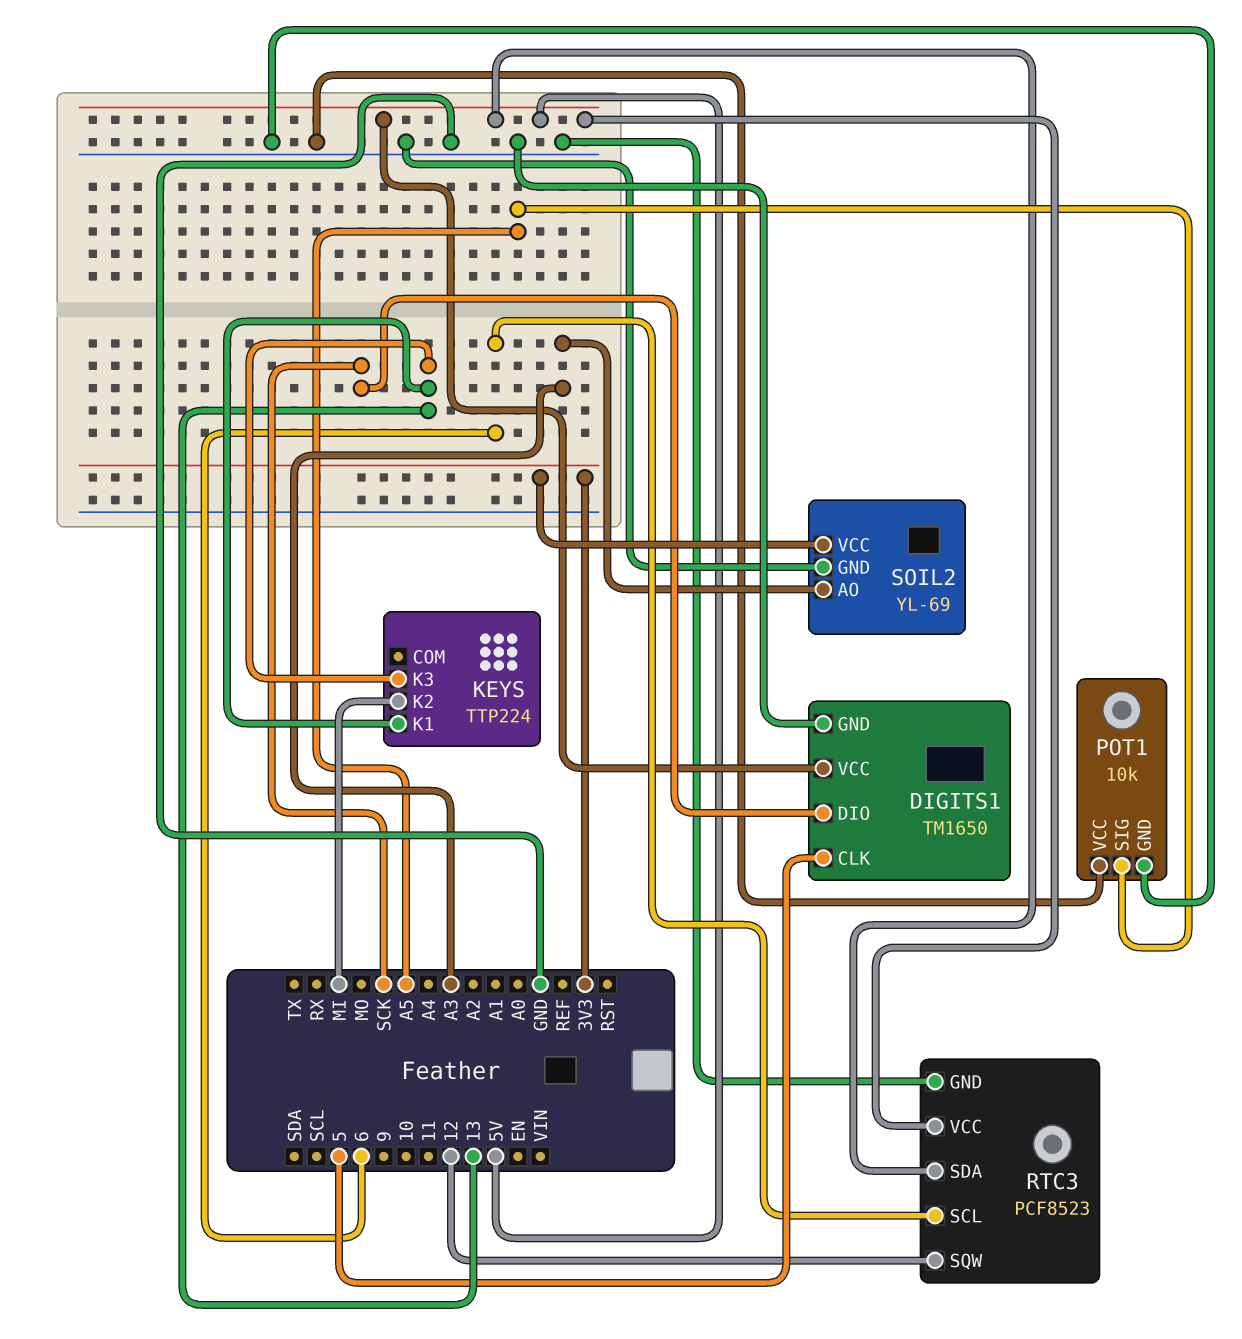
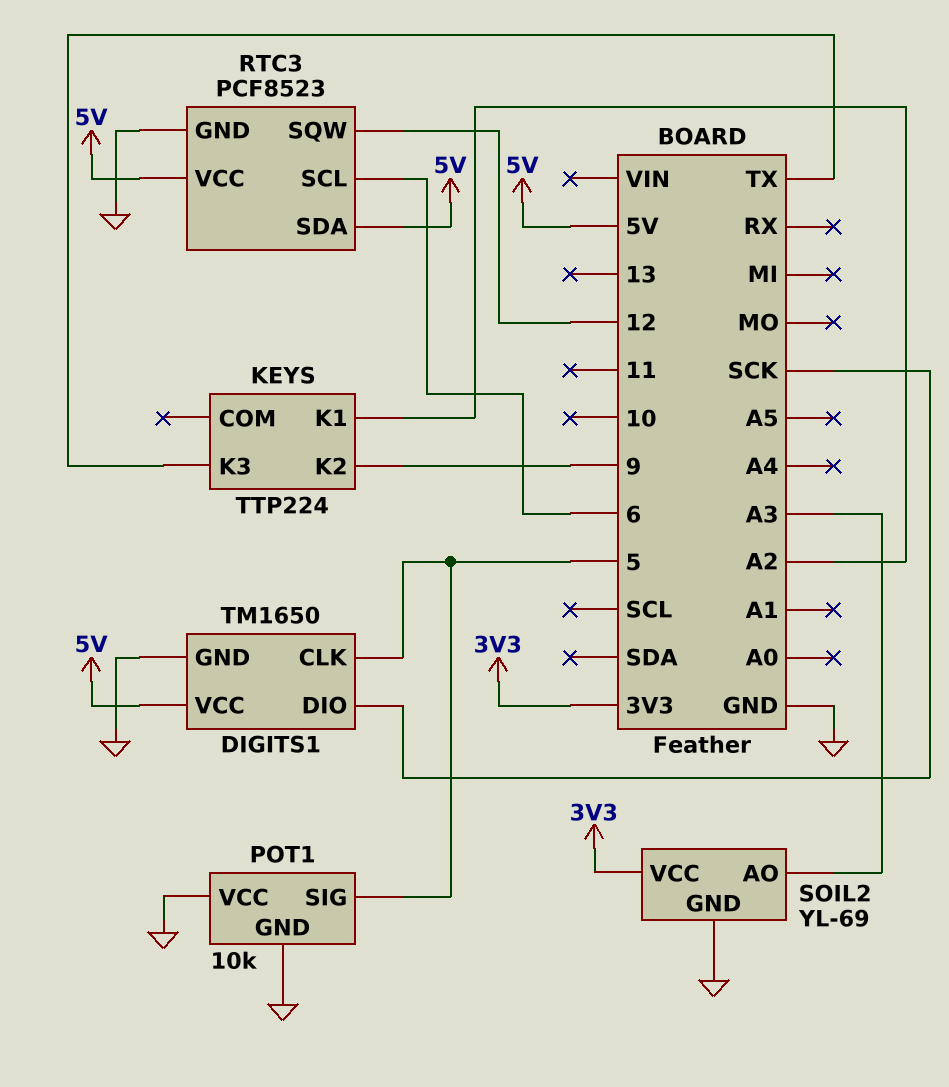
KEYS pin K1: 13 -> A2
KEYS pin K2: MI -> 9
KEYS pin K3: 13 -> TX
POT1 pin SIG: A5 -> 5

